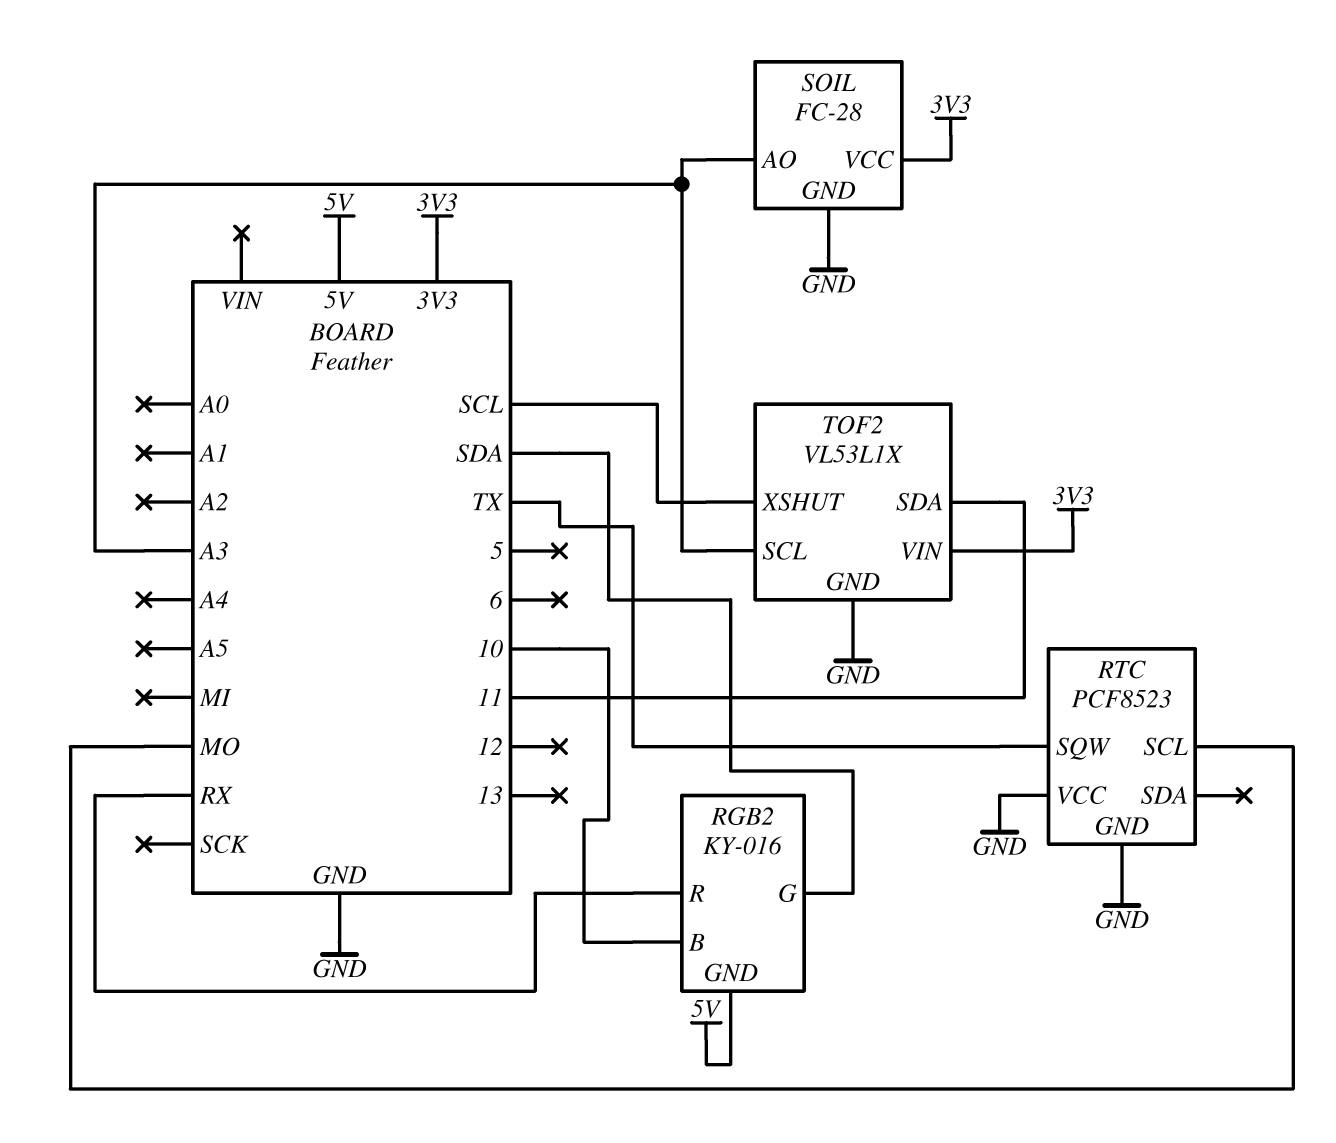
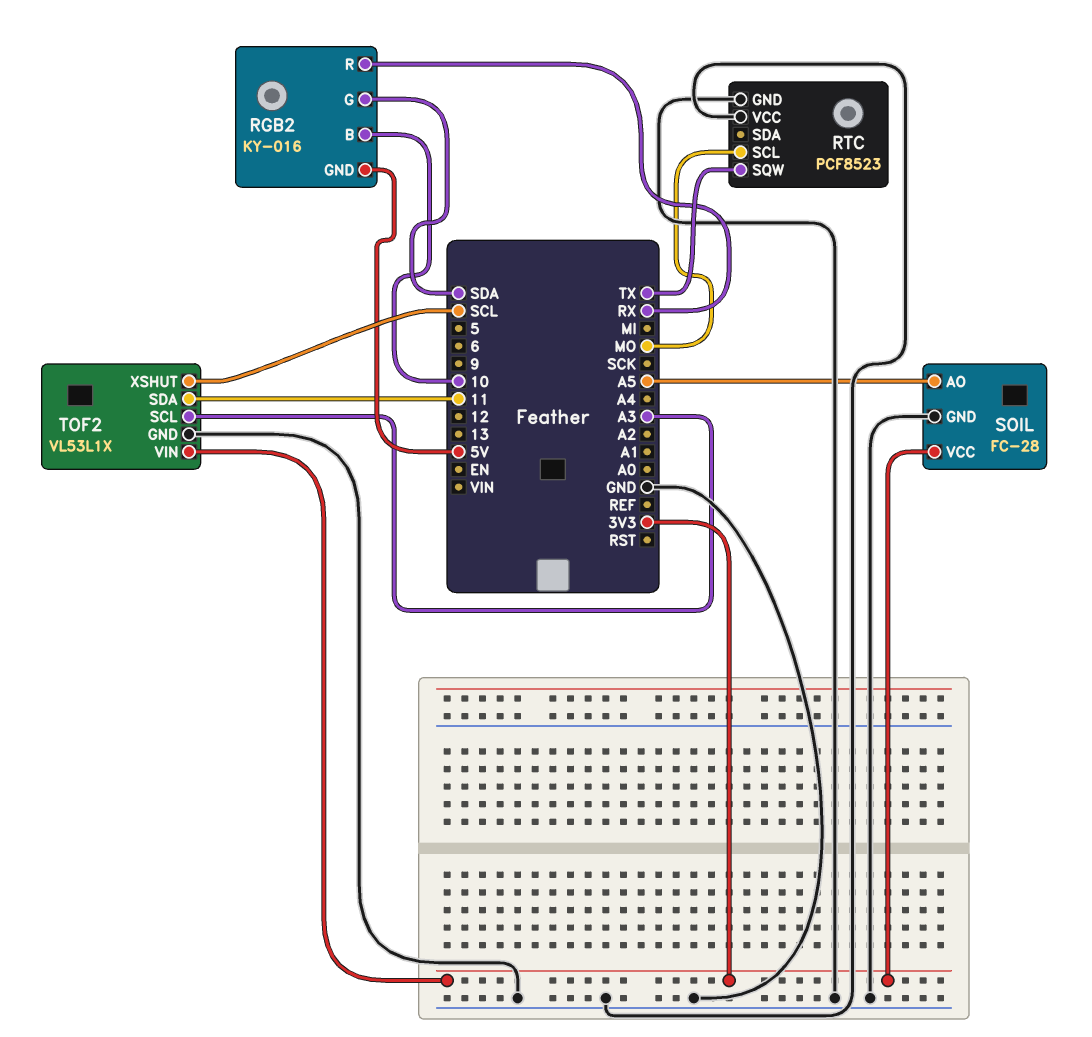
SOIL pin AO: A3 -> A5

